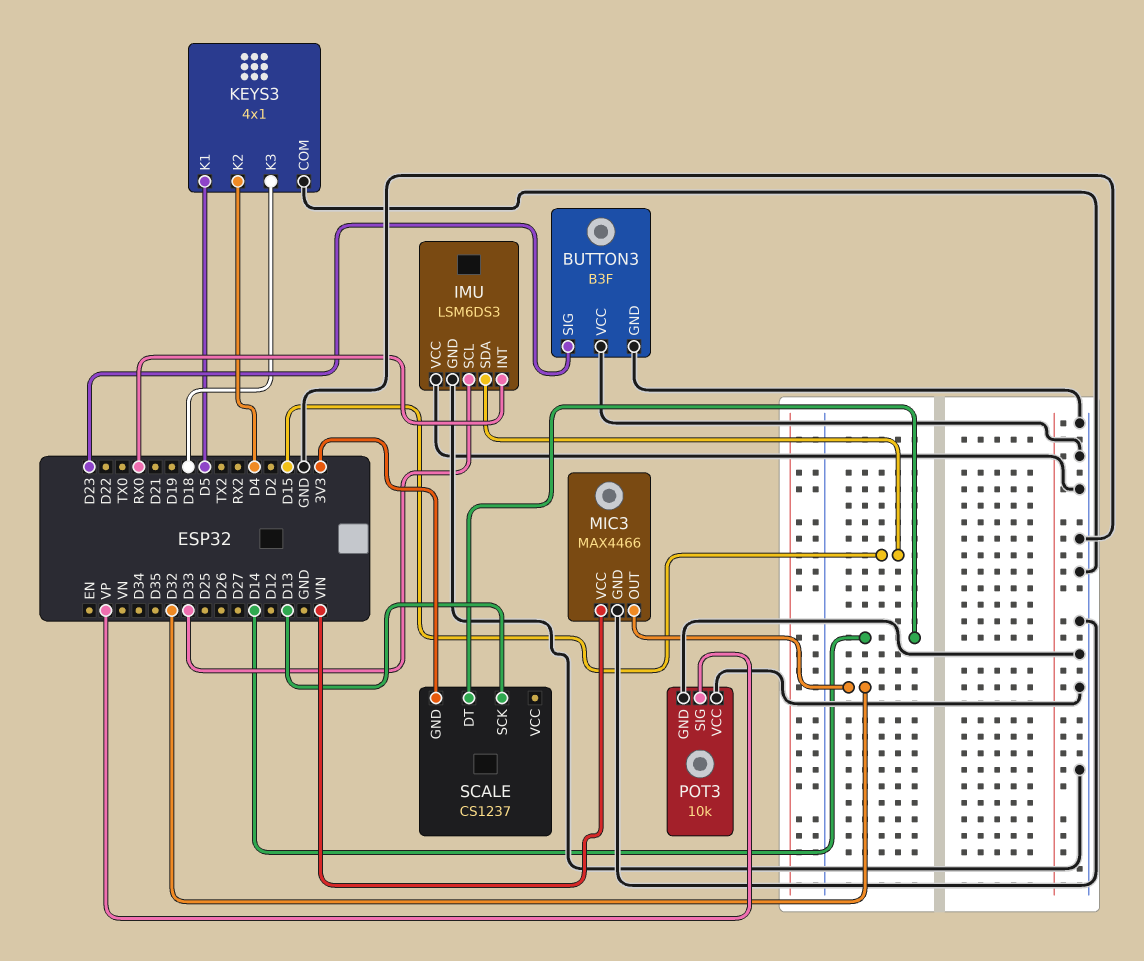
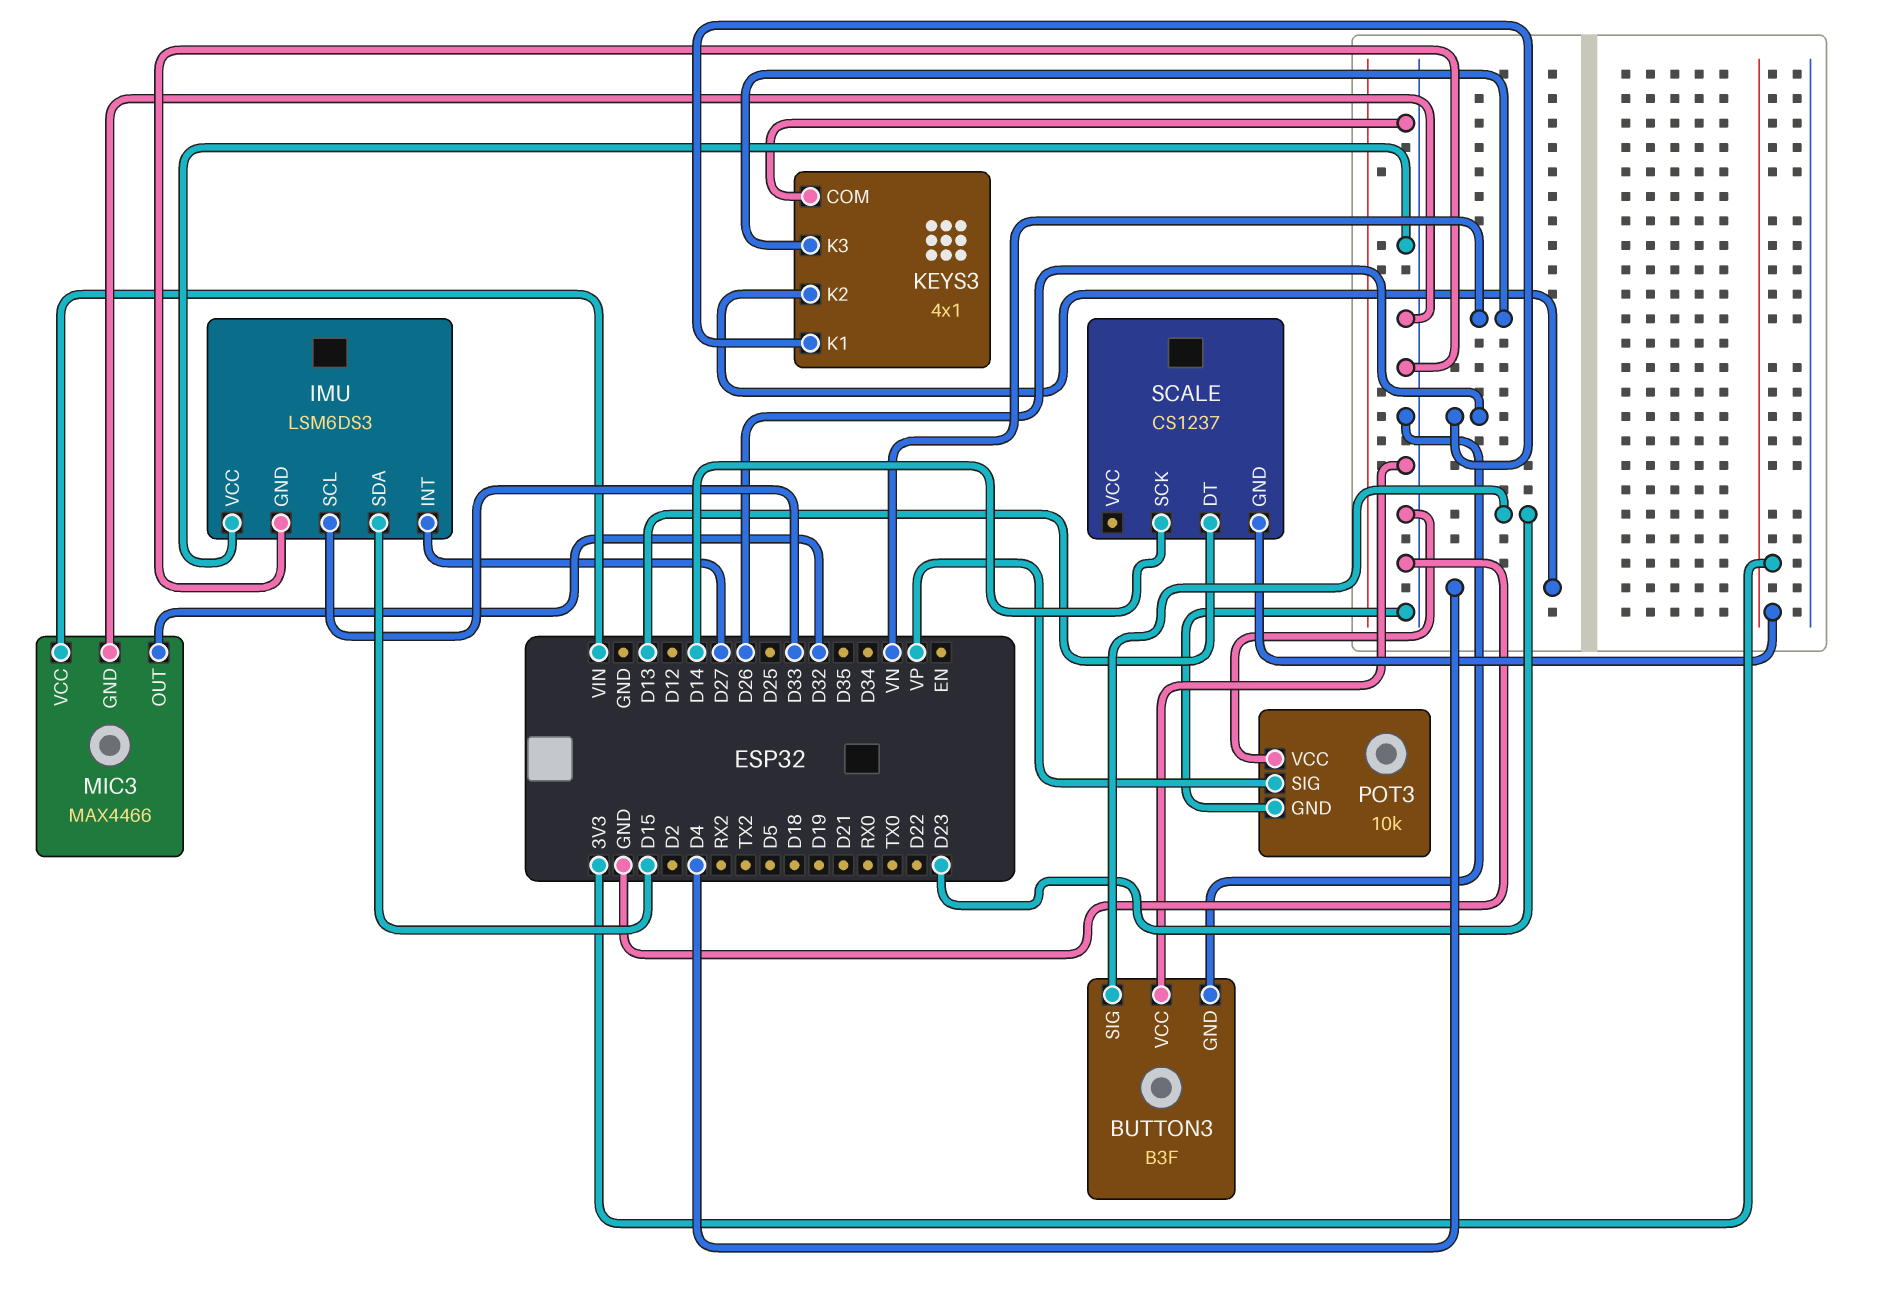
IMU pin INT: RX0 -> D27
KEYS3 pin K1: D5 -> D26
KEYS3 pin K3: D18 -> VN
SCALE pin DT: D14 -> D13
SCALE pin SCK: D13 -> D14

